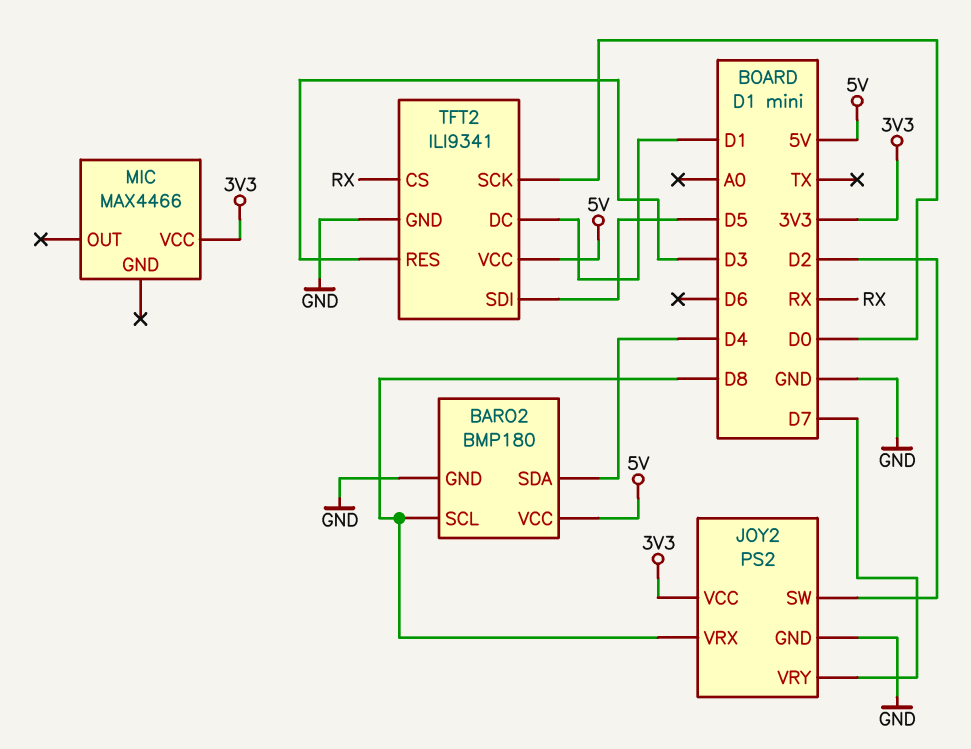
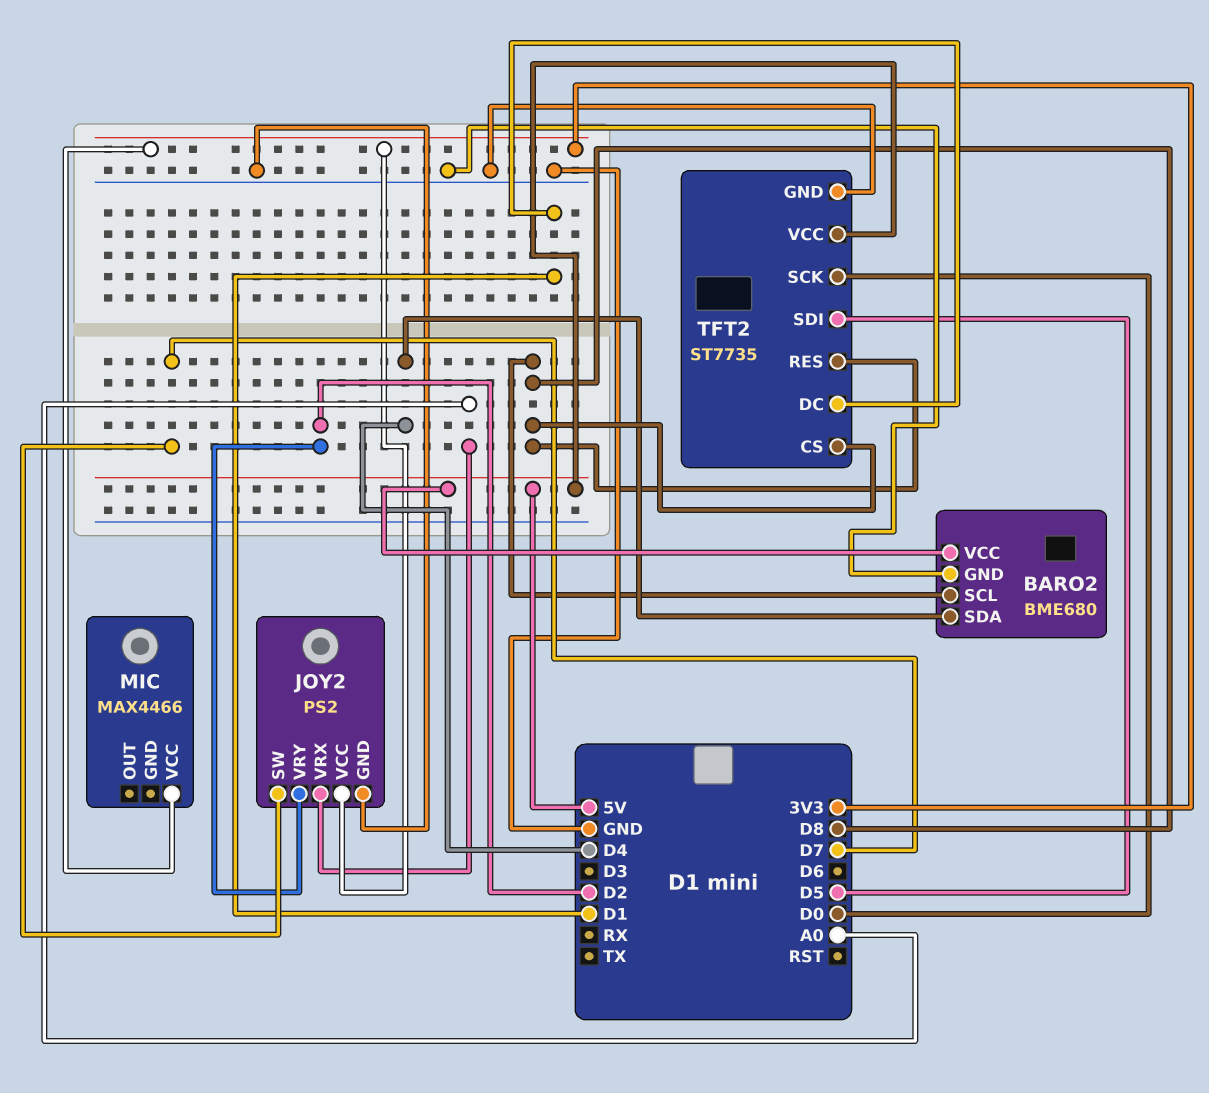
BARO2: BMP180 -> BME680
JOY2 pin SW: D2 -> D7
JOY2 pin VRX: D8 -> A0
JOY2 pin VRY: D7 -> D2
TFT2: ILI9341 -> ST7735
TFT2 pin CS: RX -> D8
TFT2 pin RES: D3 -> D8

